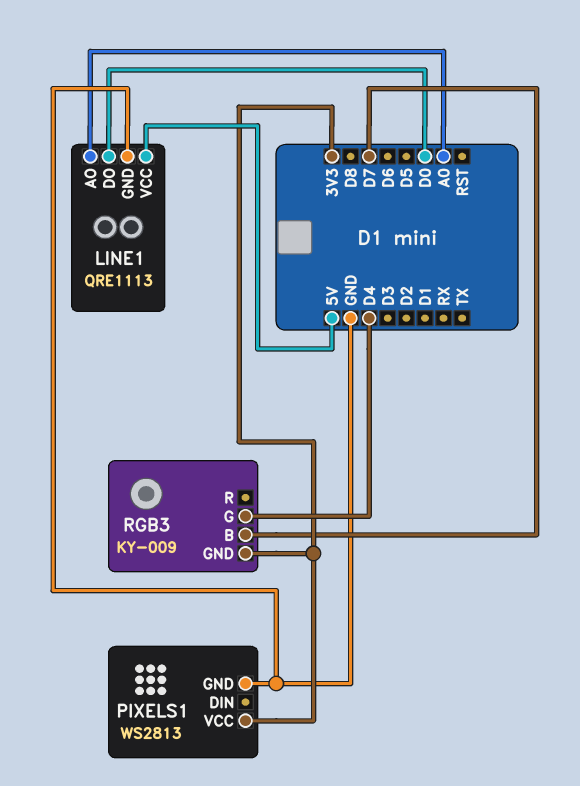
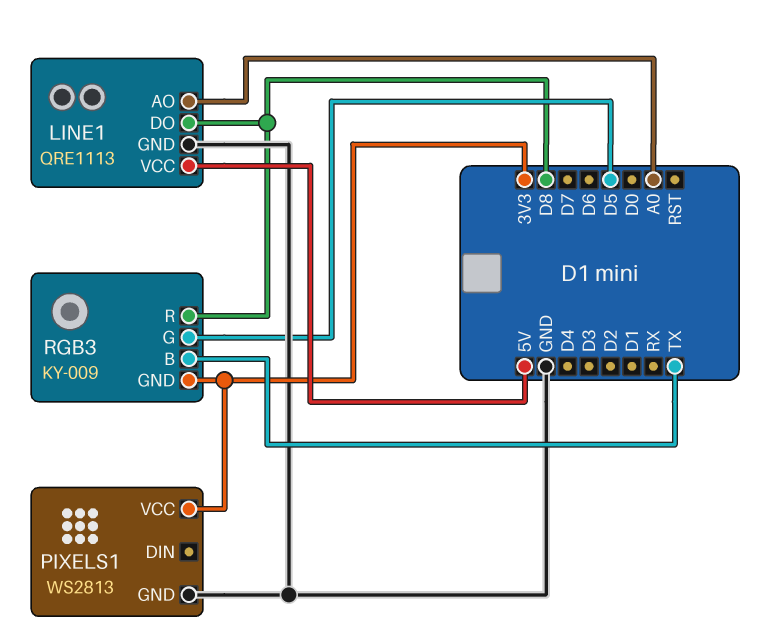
LINE1 pin DO: D0 -> D8
RGB3 pin B: D7 -> TX
RGB3 pin G: D4 -> D5
RGB3 pin R: none -> D8

